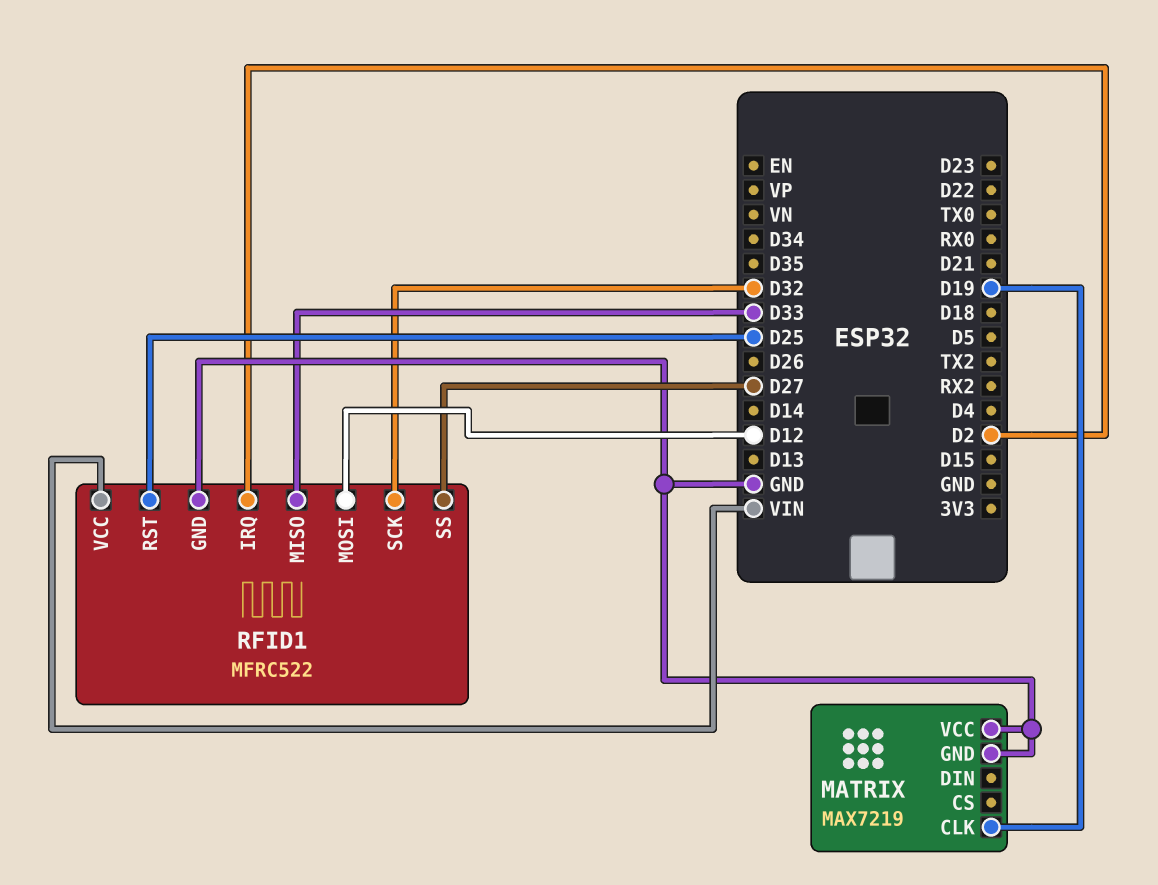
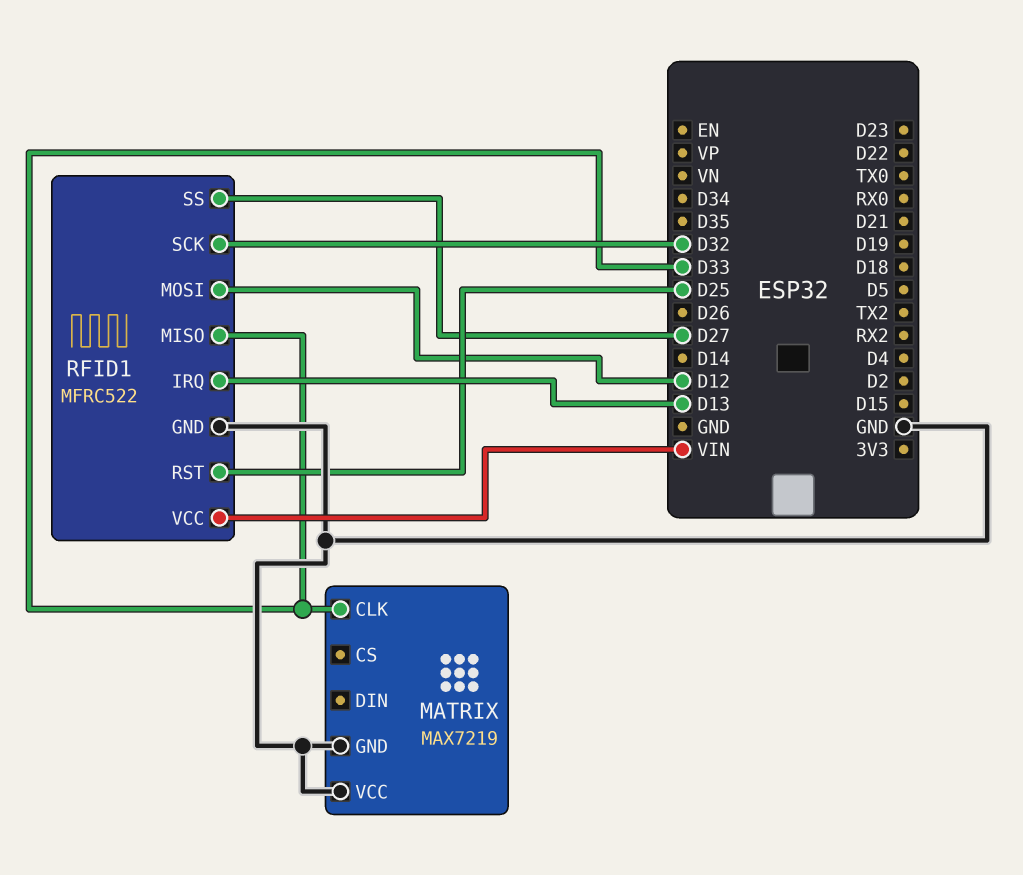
MATRIX pin CLK: D19 -> D33
RFID1 pin IRQ: D2 -> D13

